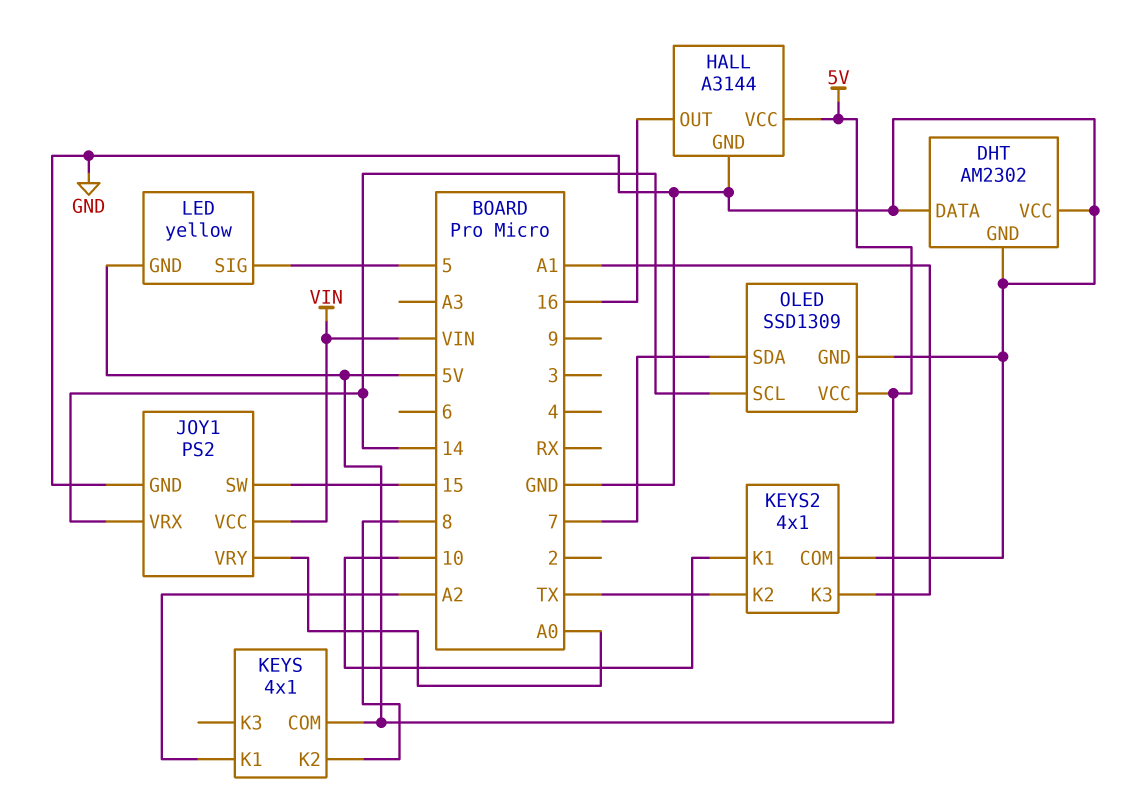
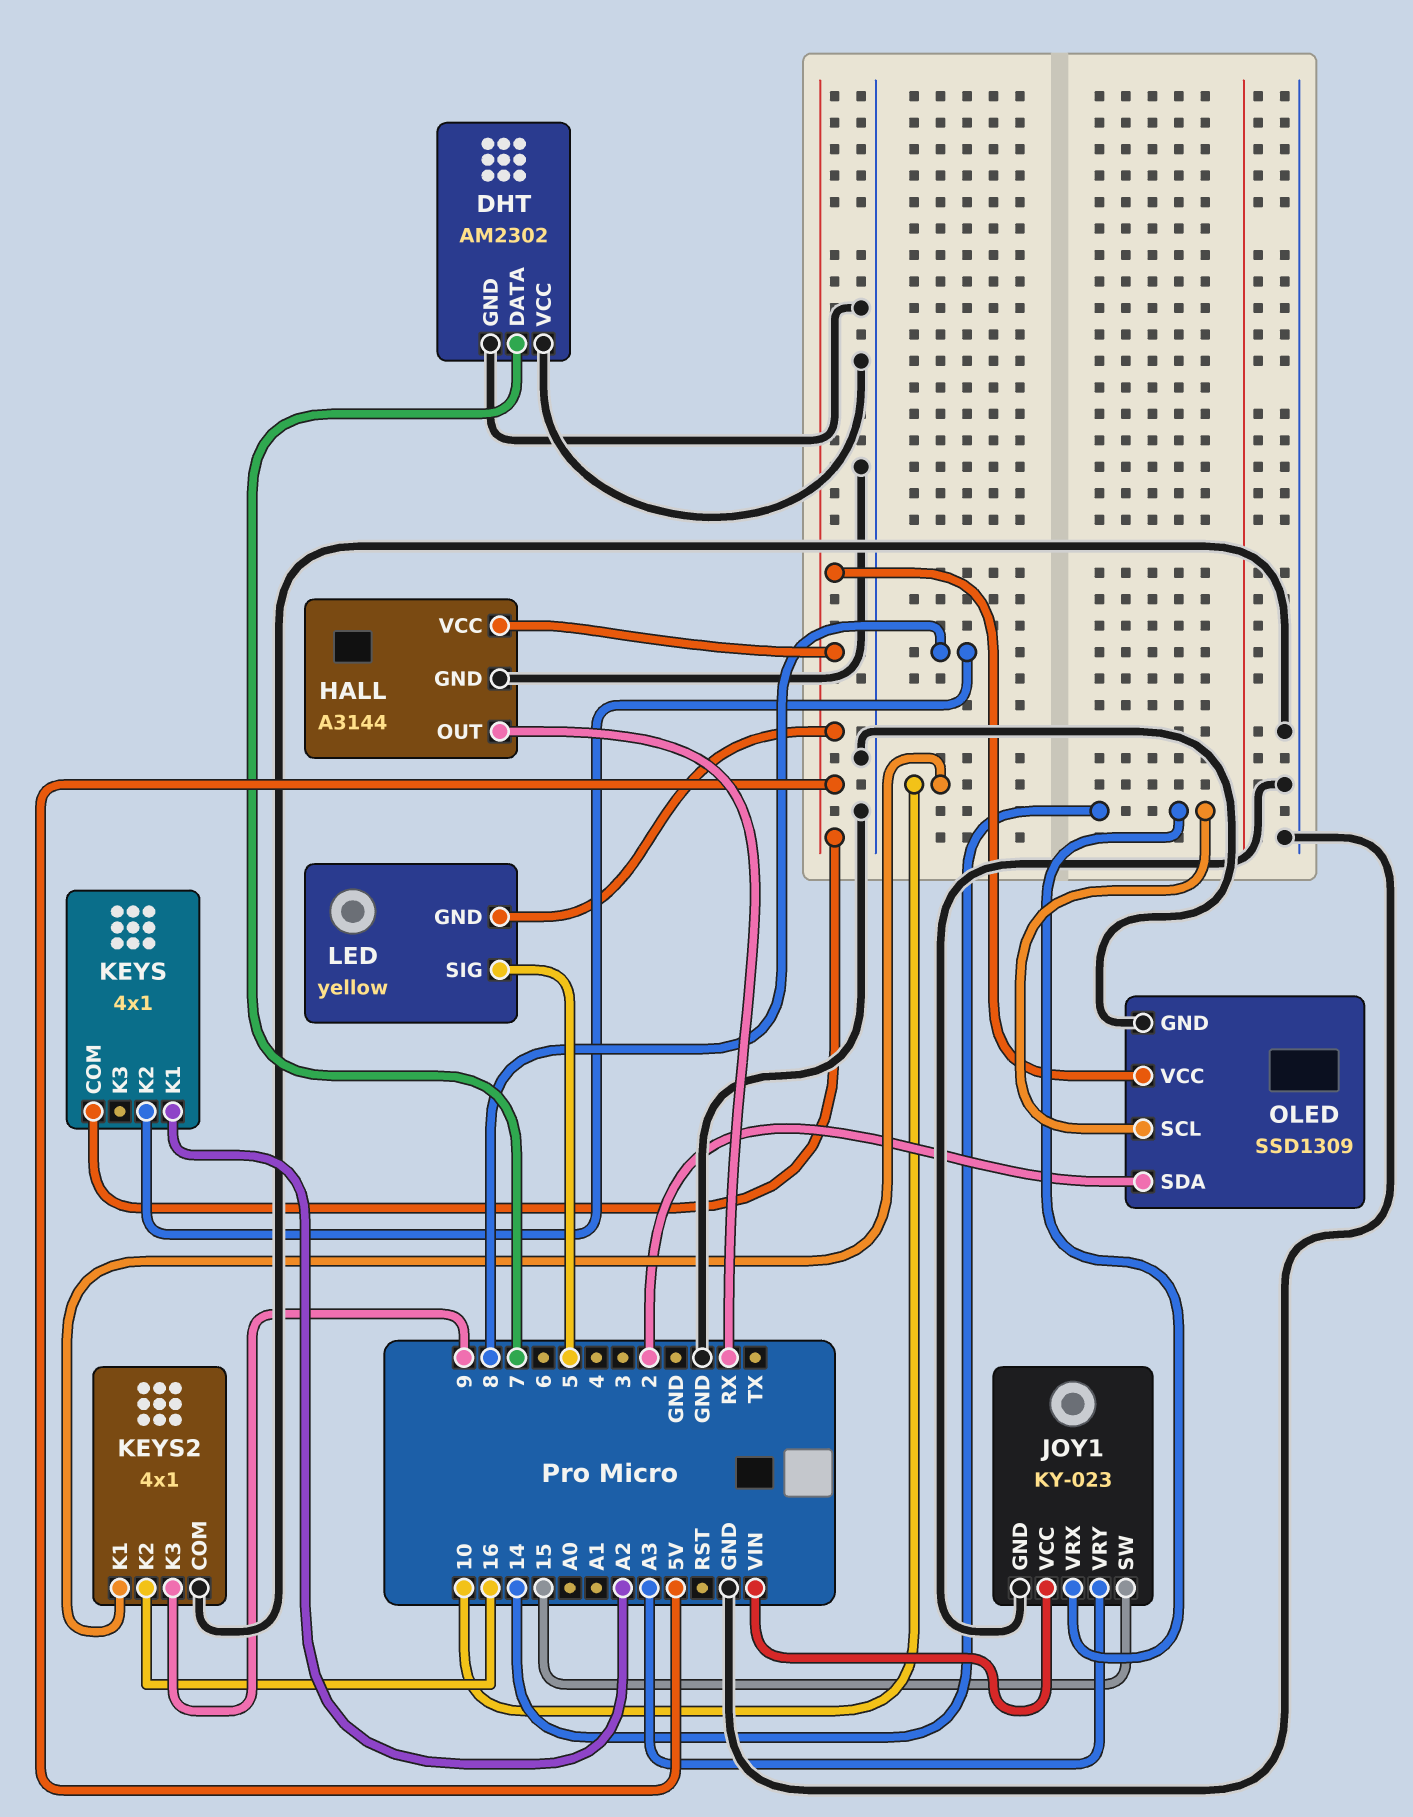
DHT pin DATA: GND -> 7
HALL pin OUT: 16 -> RX
JOY1: PS2 -> KY-023
JOY1 pin VRY: A0 -> A3
KEYS2 pin K2: TX -> 16
KEYS2 pin K3: A1 -> 9
OLED pin SDA: 7 -> 2

